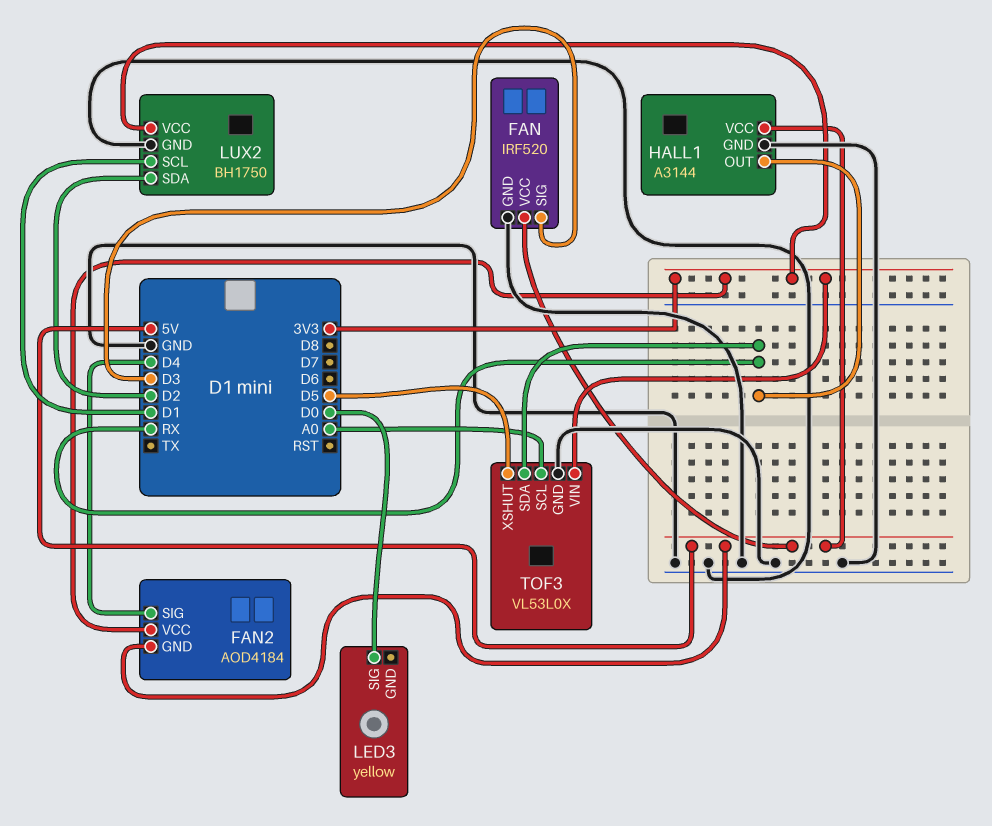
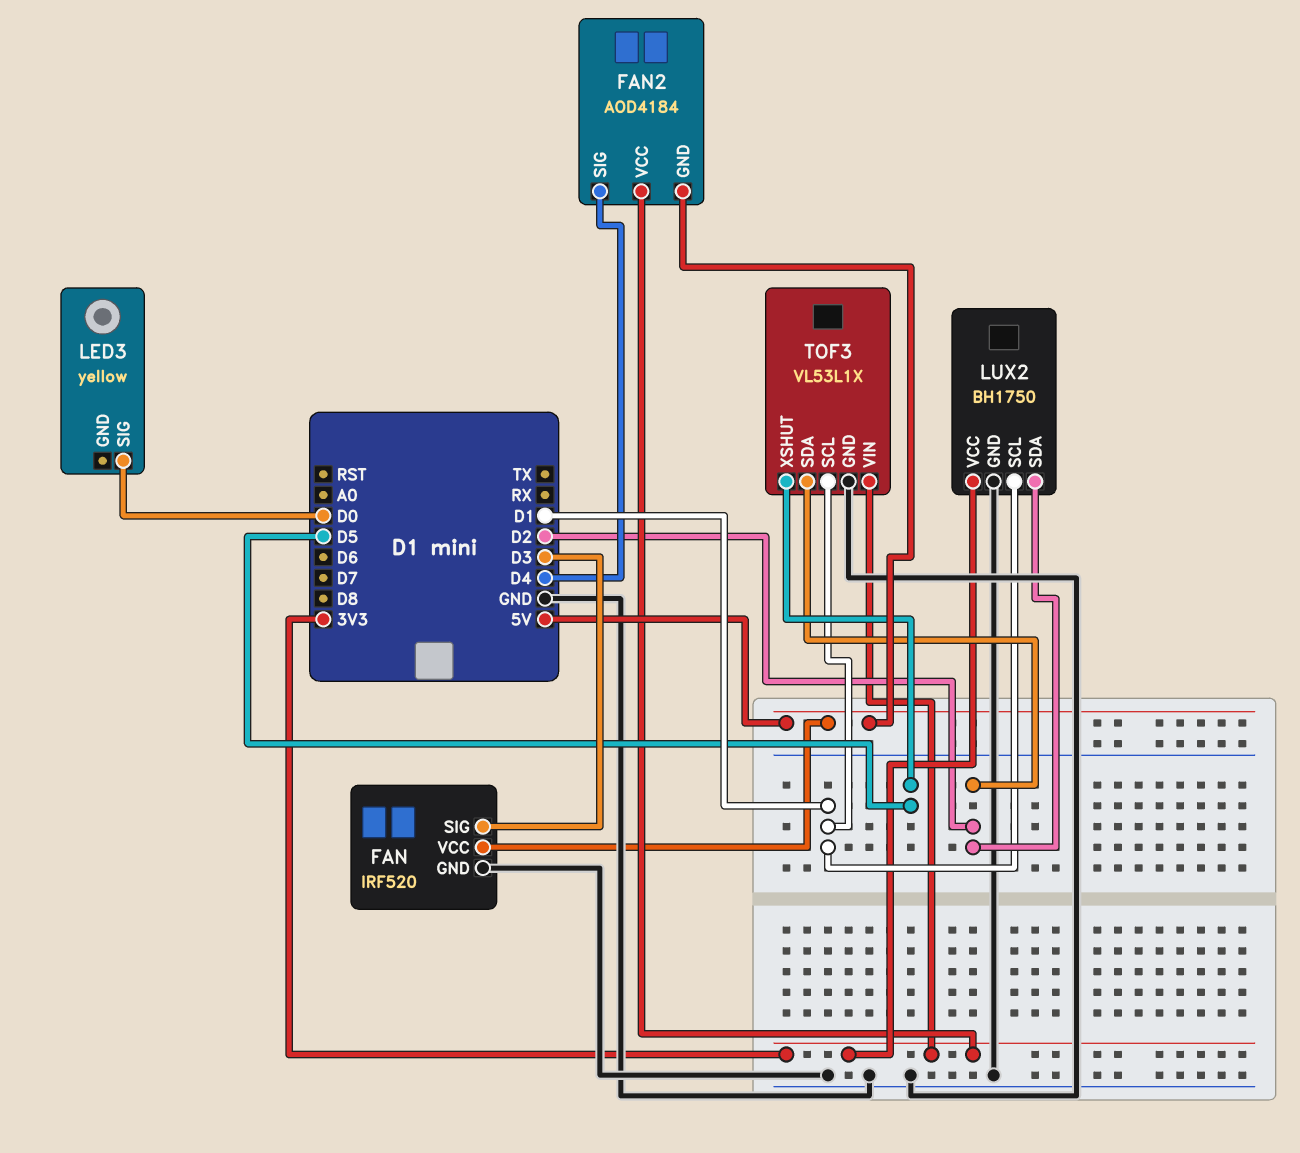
HALL1: A3144 -> none
HALL1 pin GND: GND -> none
HALL1 pin OUT: RX -> none
HALL1 pin VCC: 5V -> none
TOF3: VL53L0X -> VL53L1X
TOF3 pin SCL: A0 -> D1
TOF3 pin SDA: RX -> D2

